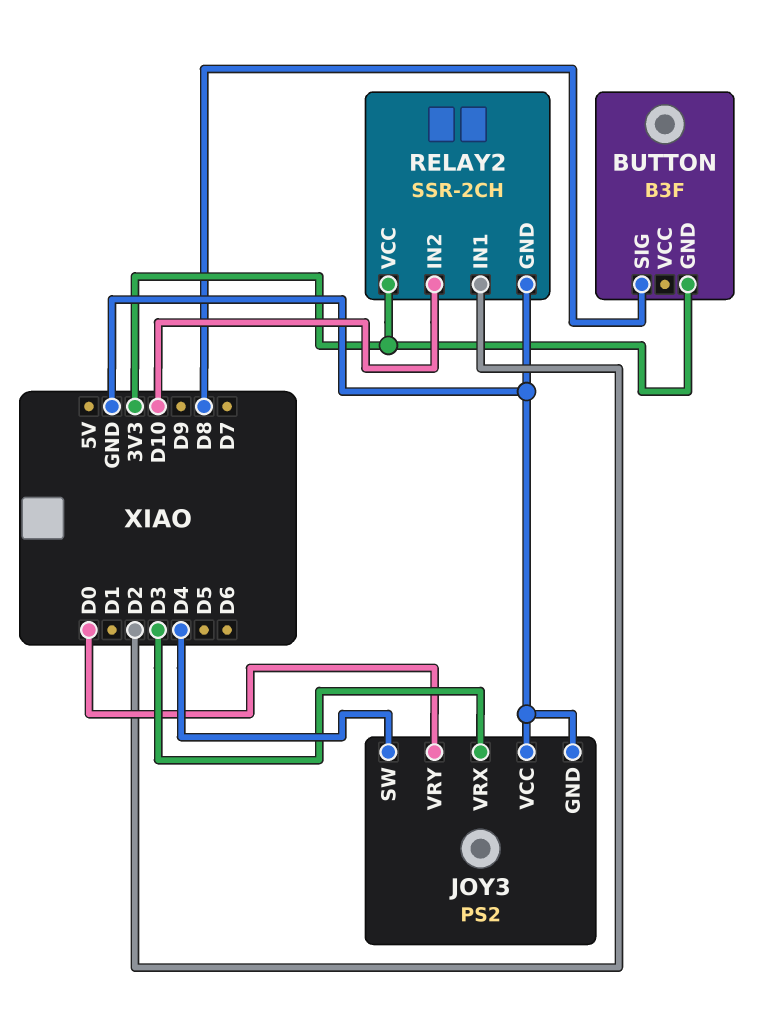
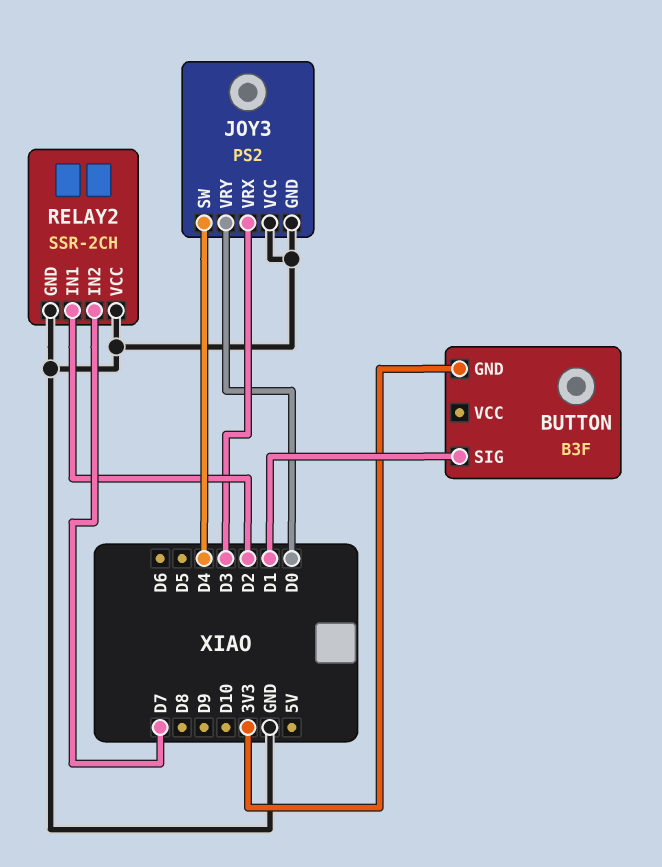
BUTTON pin SIG: D8 -> D1
RELAY2 pin IN2: D10 -> D7
RELAY2 pin VCC: 3V3 -> GND

